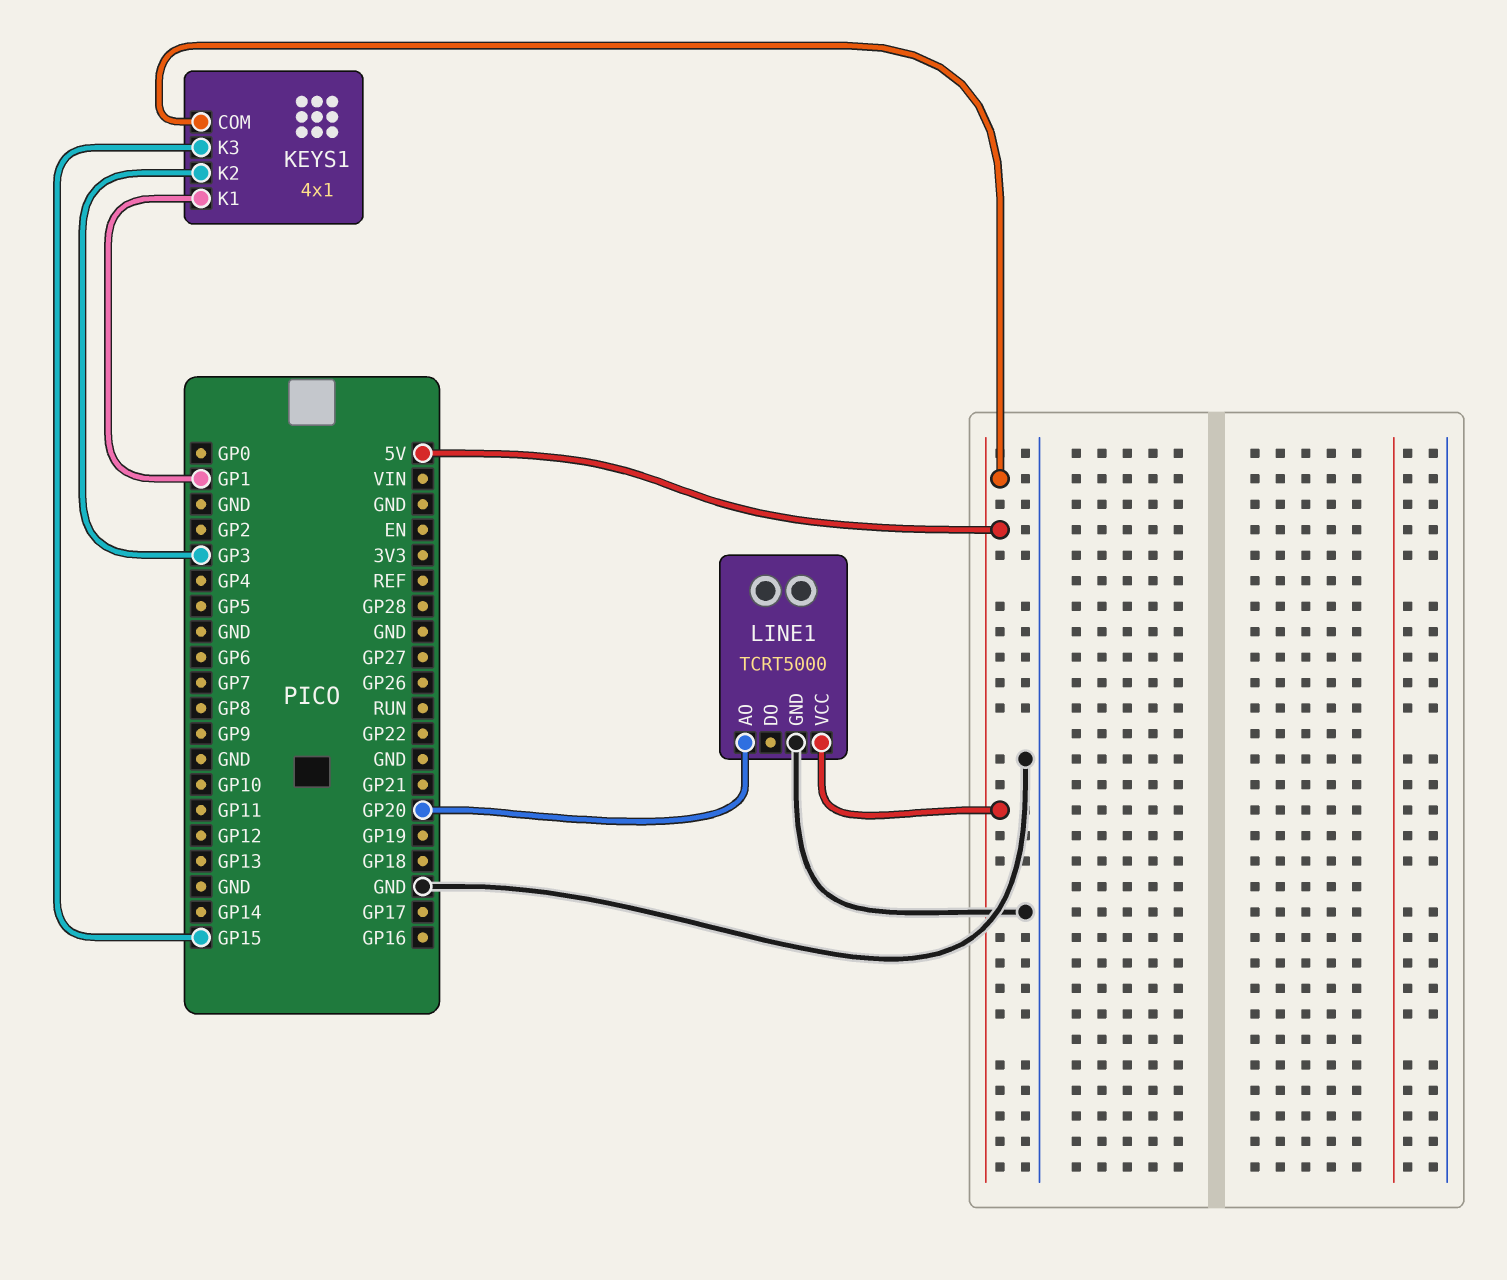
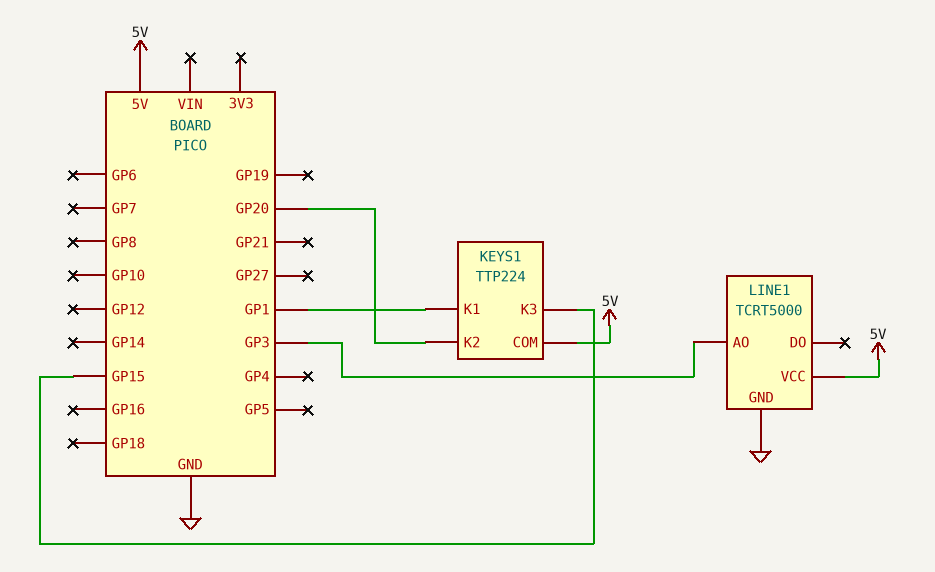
KEYS1: 4x1 -> TTP224
KEYS1 pin K2: GP3 -> GP20
LINE1 pin AO: GP20 -> GP3

